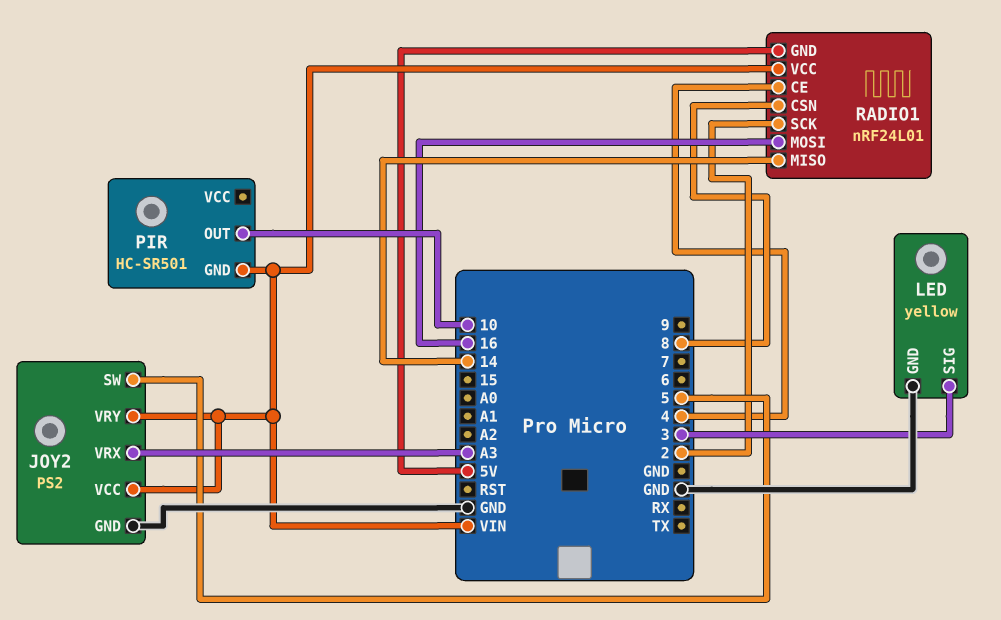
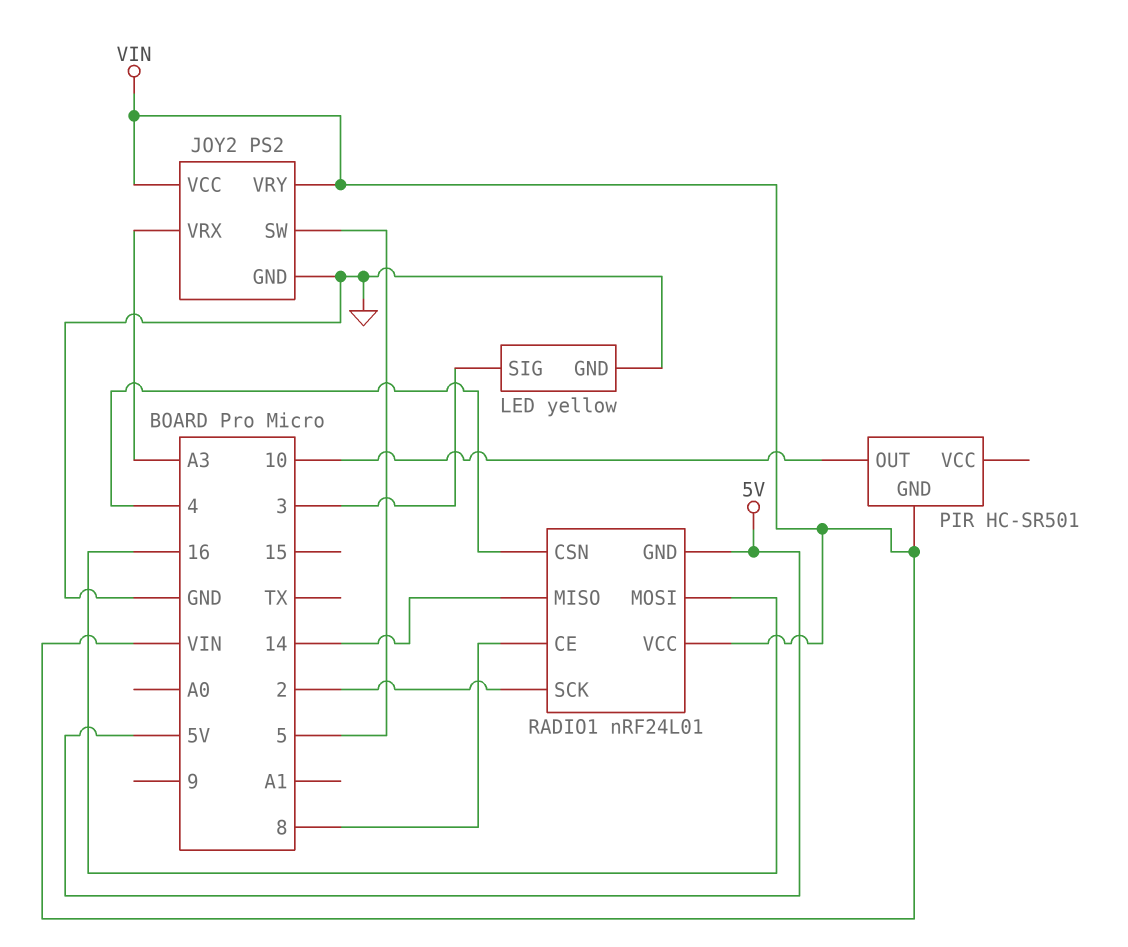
RADIO1 pin CE: 4 -> 8
RADIO1 pin CSN: 8 -> 4

